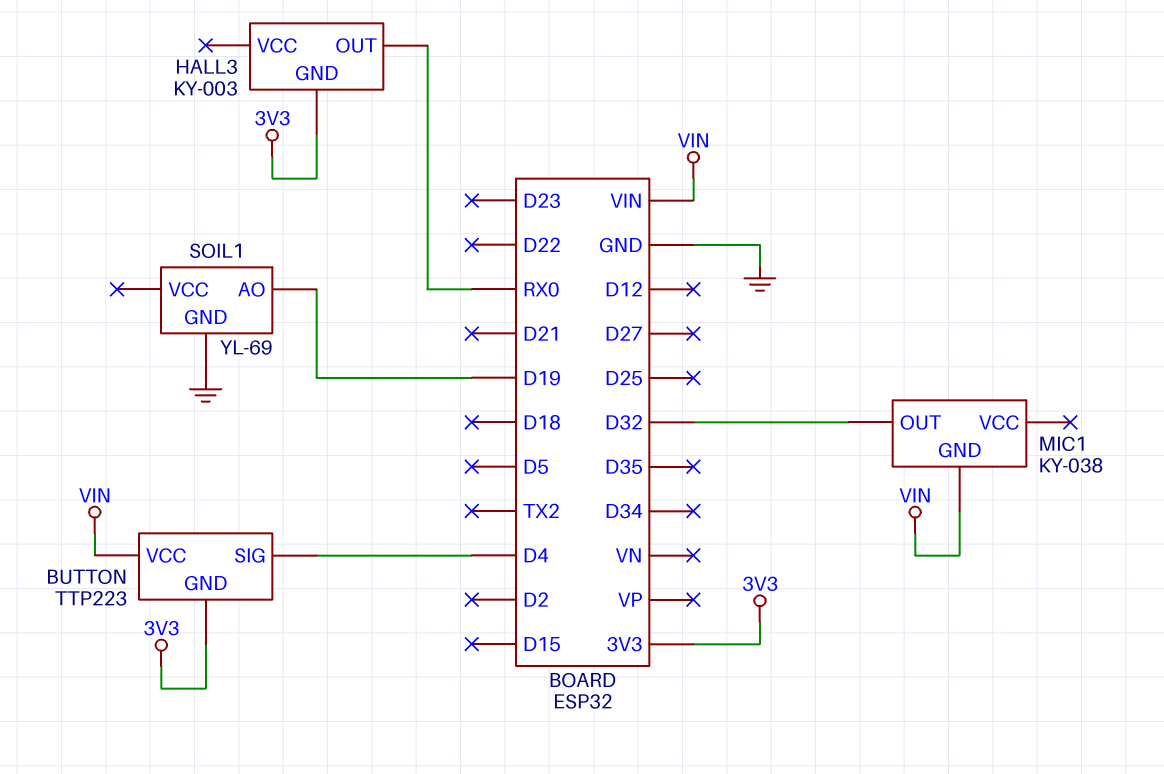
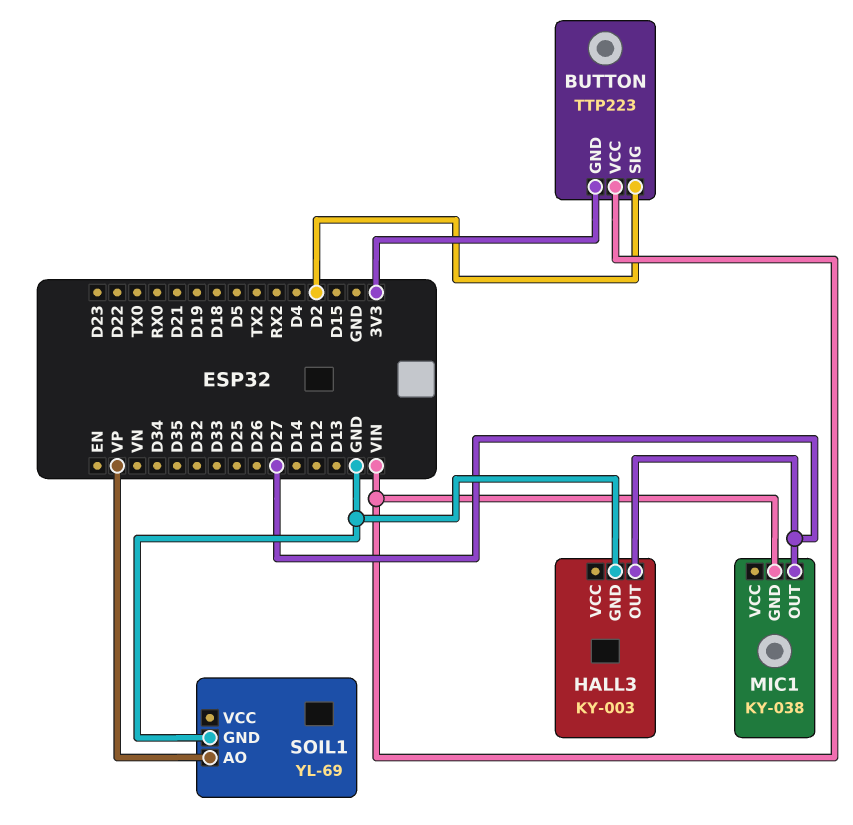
BUTTON pin SIG: D4 -> D2
HALL3 pin GND: 3V3 -> GND
HALL3 pin OUT: RX0 -> D27
MIC1 pin OUT: D32 -> D27
SOIL1 pin AO: D19 -> VP

